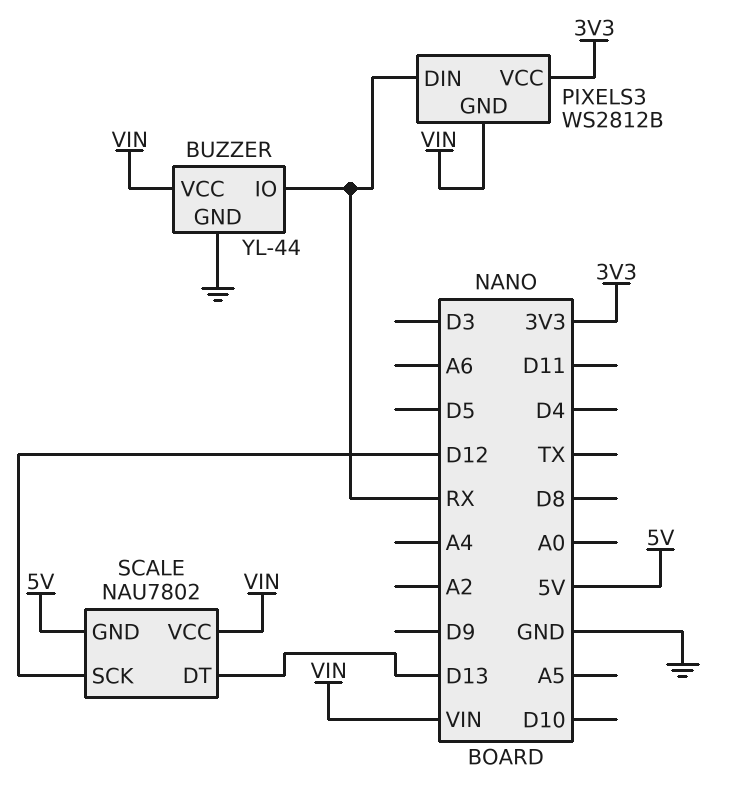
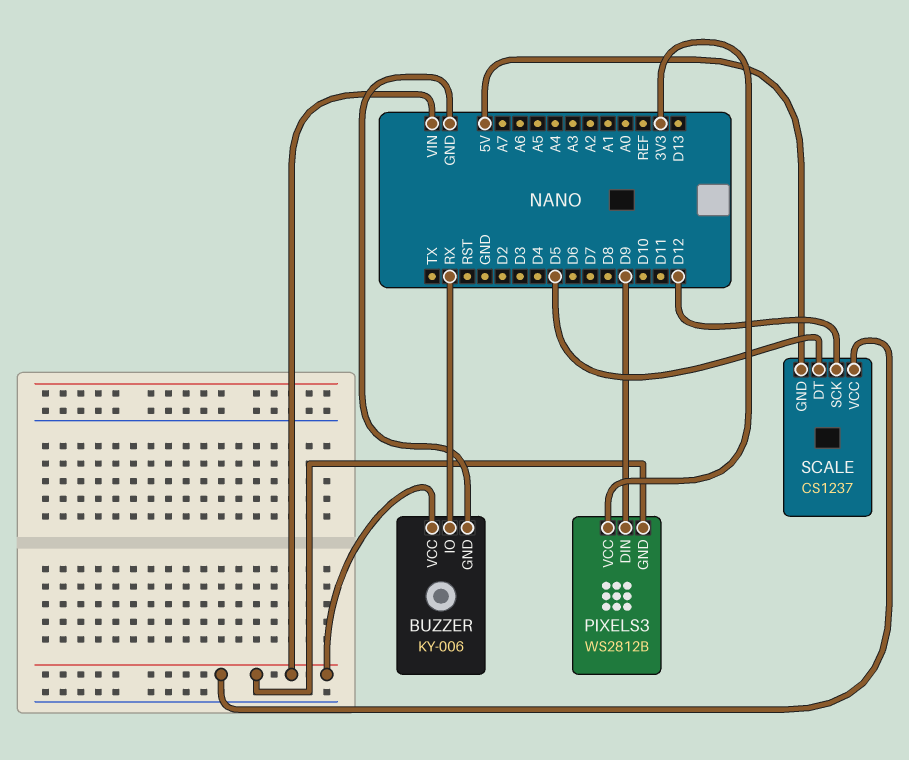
BUZZER: YL-44 -> KY-006
PIXELS3 pin DIN: RX -> D9
SCALE: NAU7802 -> CS1237
SCALE pin DT: D13 -> D5

